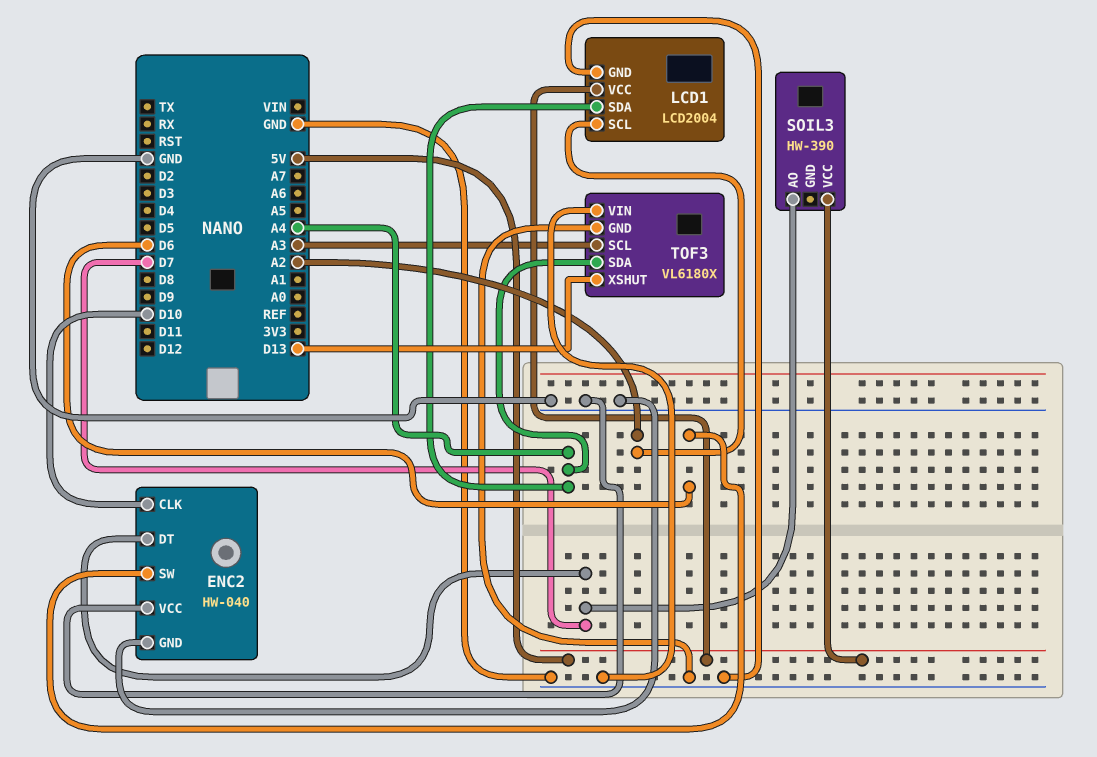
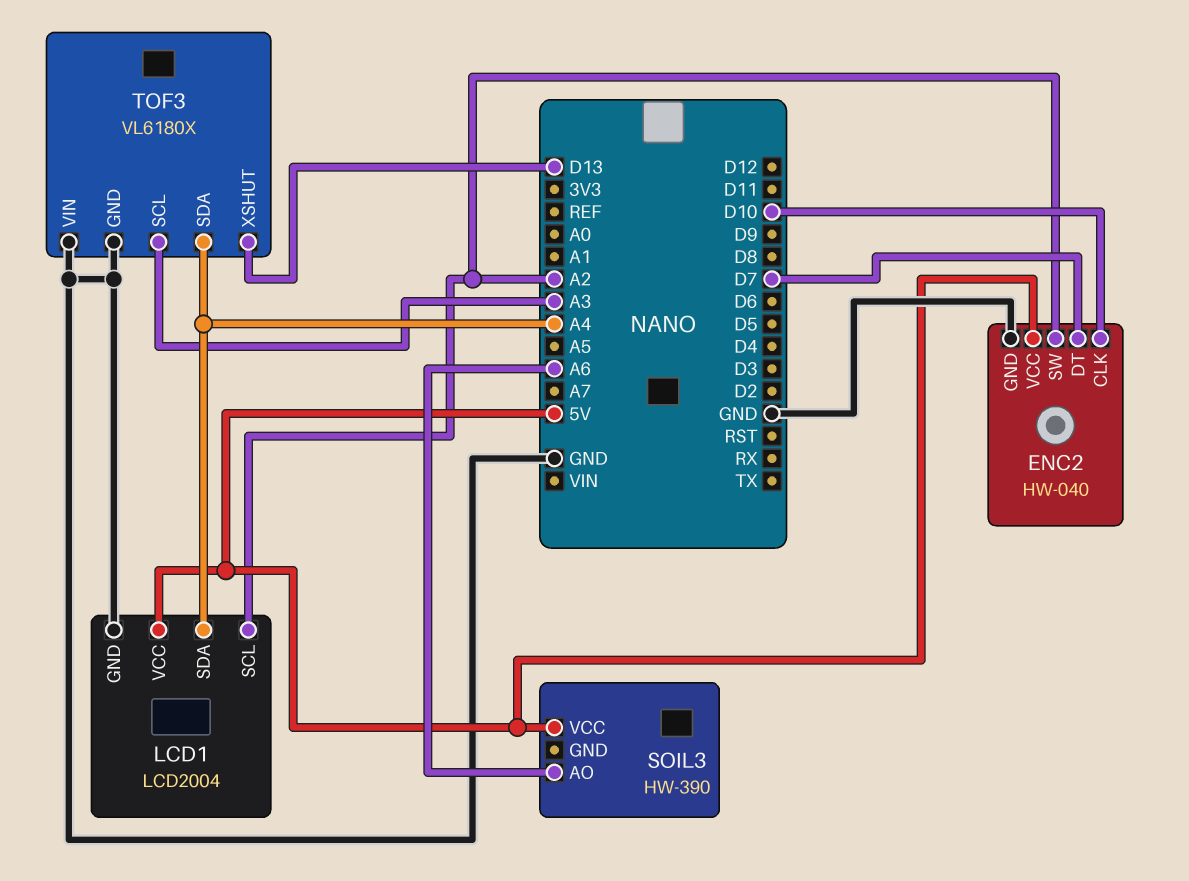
ENC2 pin SW: D6 -> A2
ENC2 pin VCC: GND -> 5V
SOIL3 pin AO: D7 -> A6

